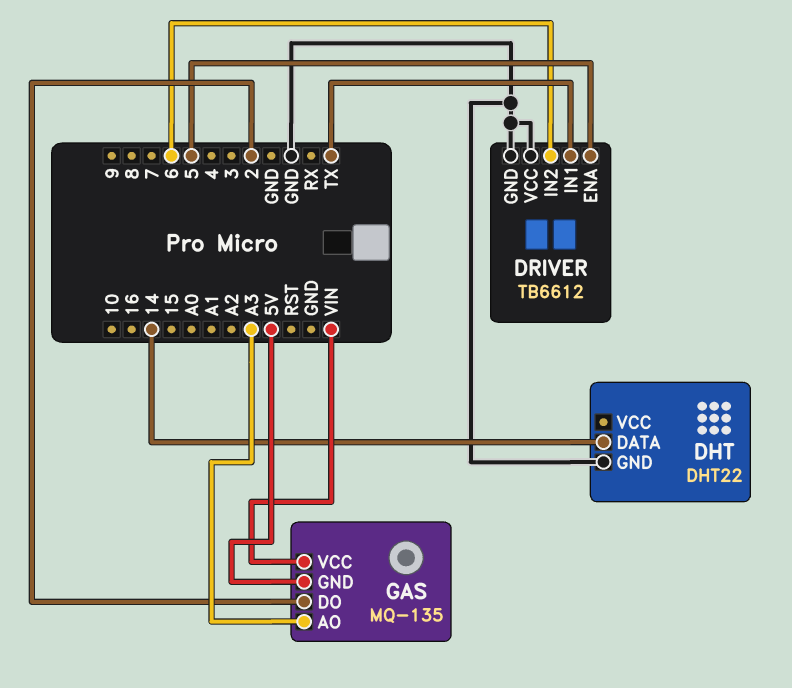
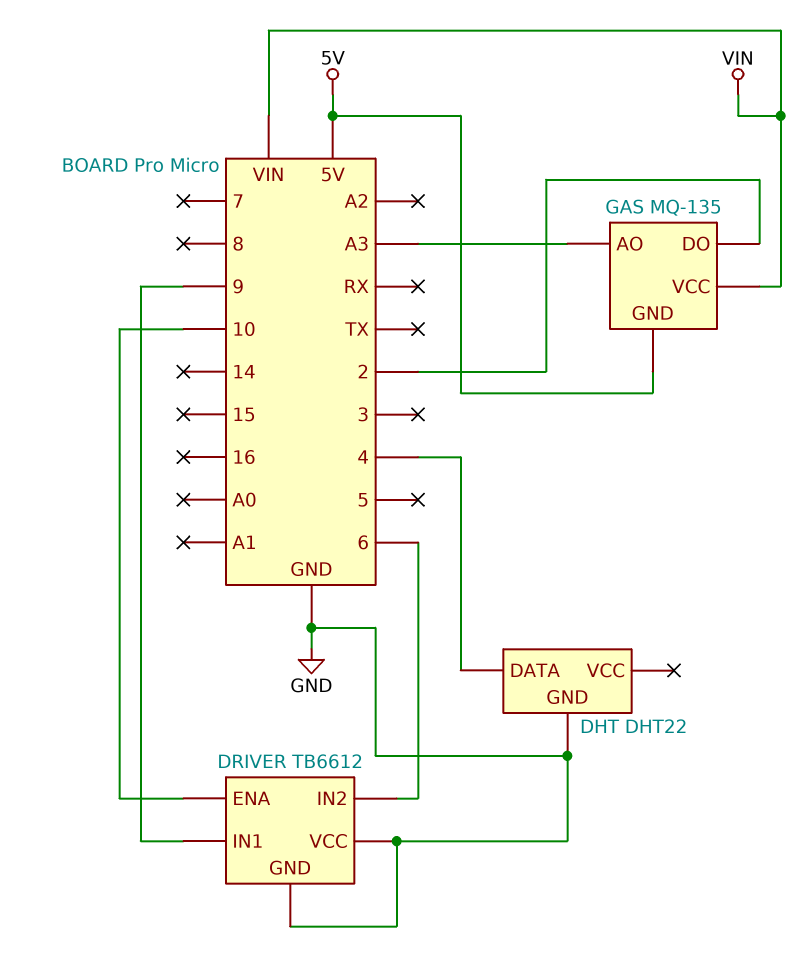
DHT pin DATA: 14 -> 4
DRIVER pin ENA: 5 -> 10
DRIVER pin IN1: TX -> 9

